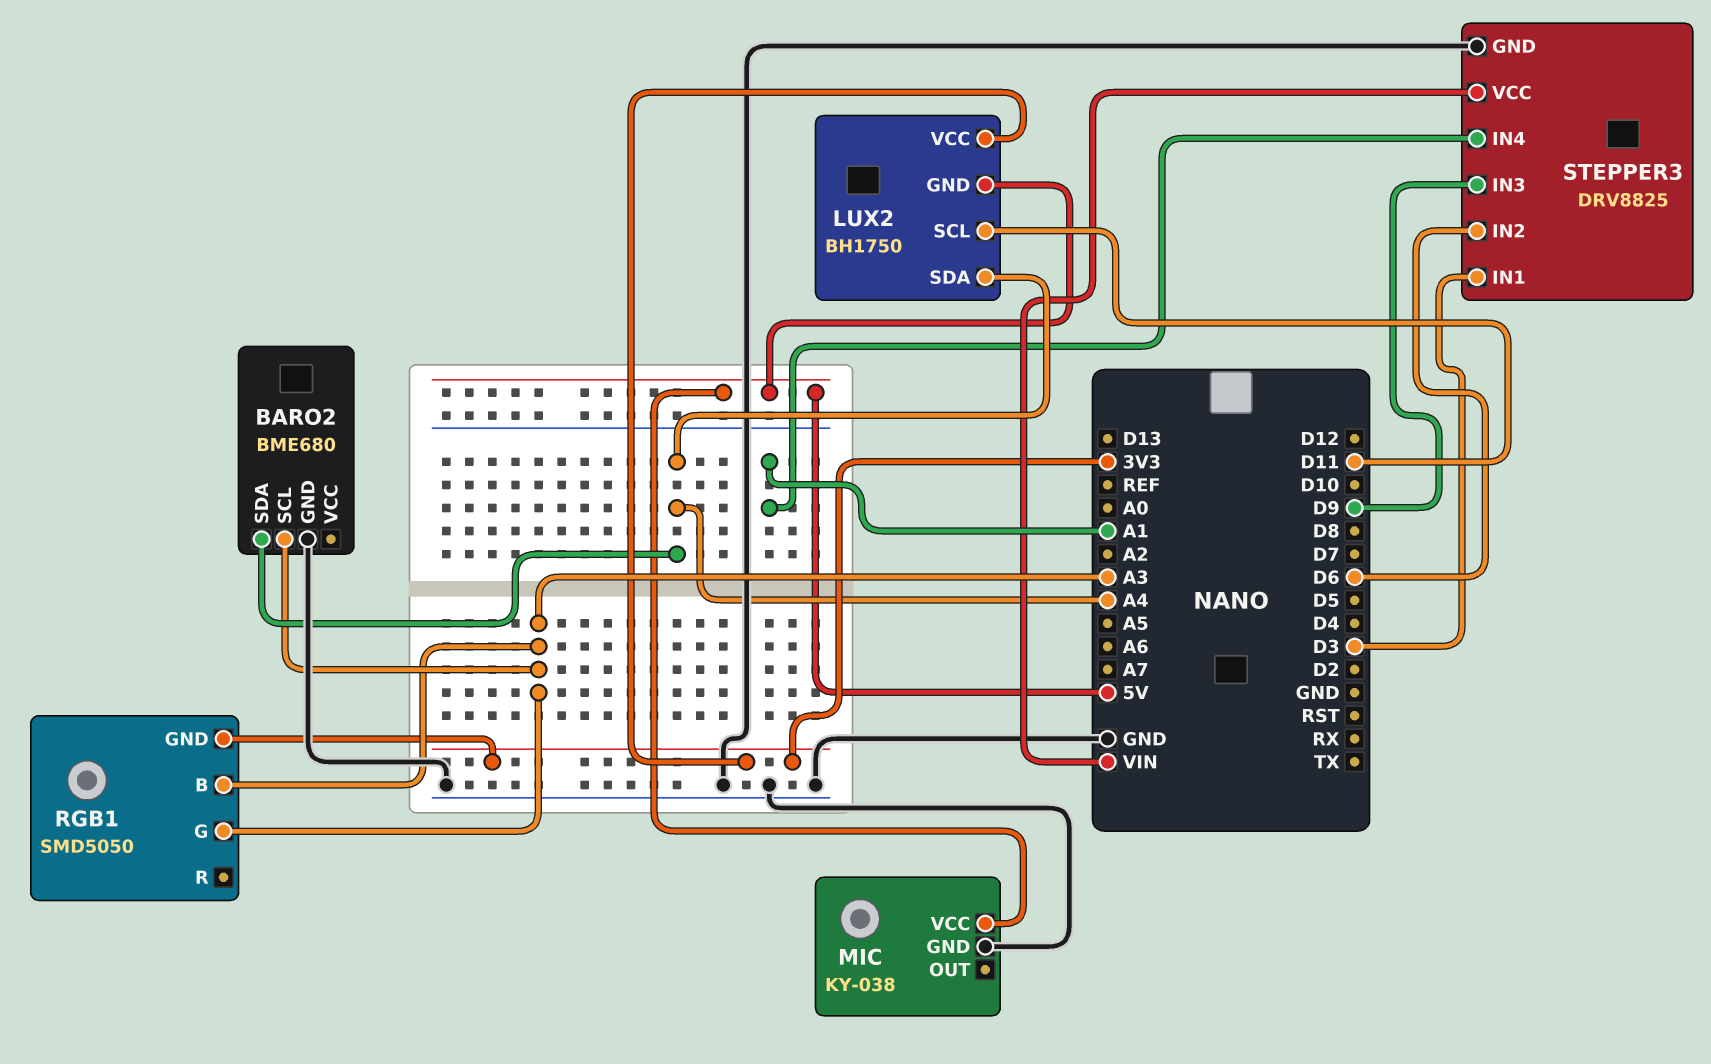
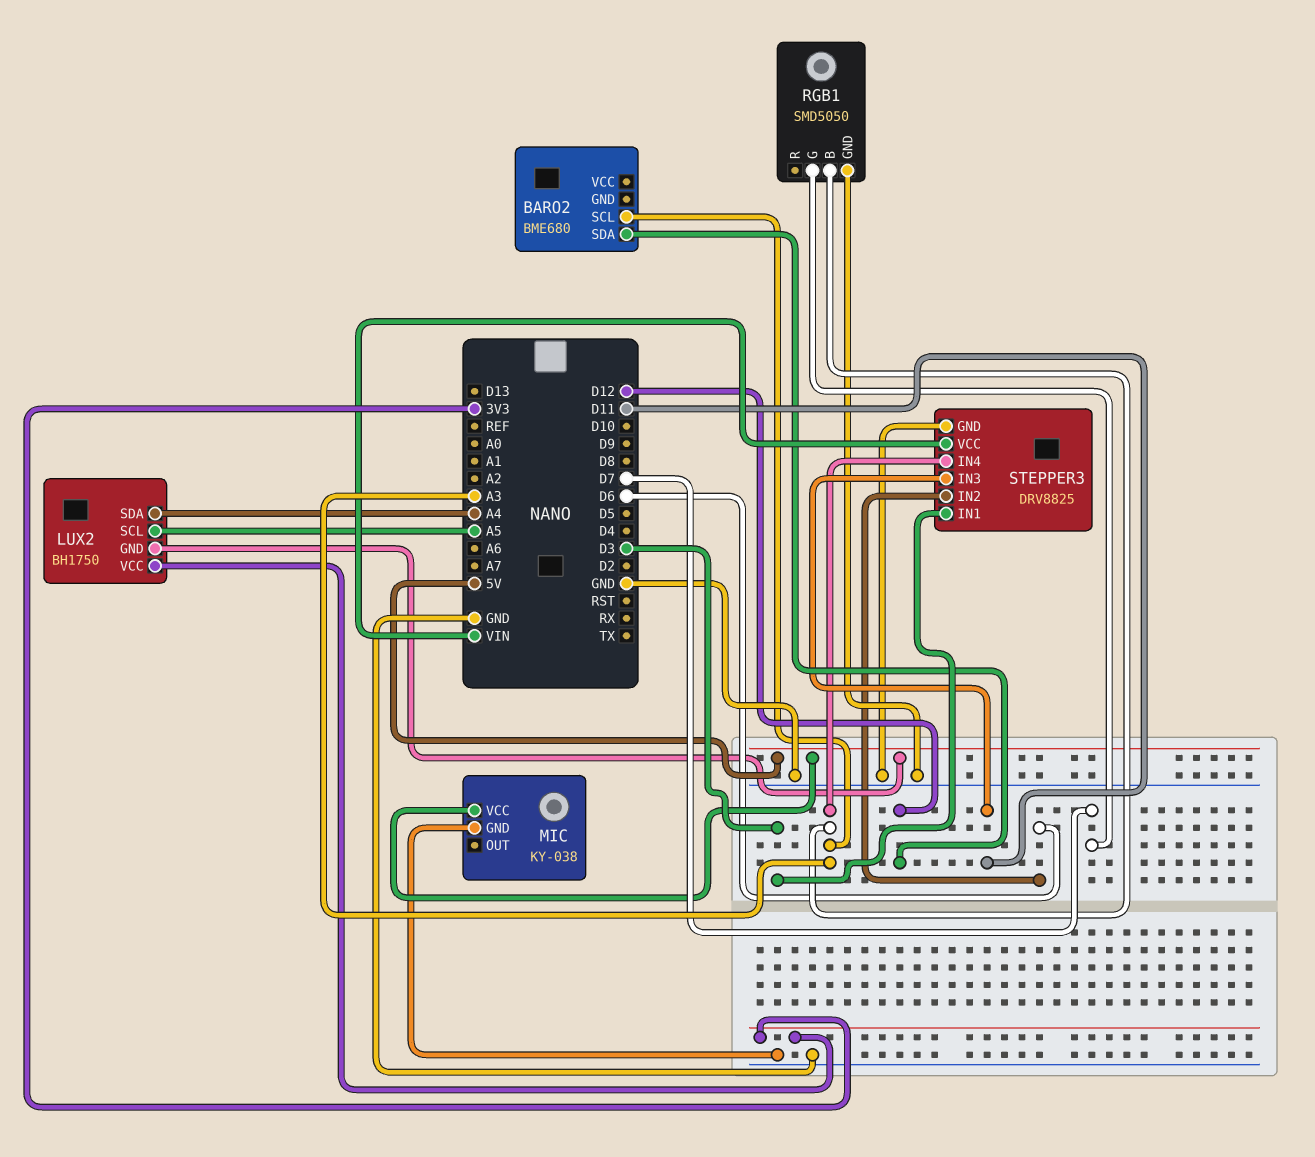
BARO2 pin GND: GND -> none
BARO2 pin SDA: A4 -> D12
LUX2 pin SCL: D11 -> A5
RGB1 pin G: A3 -> D7
RGB1 pin GND: 3V3 -> GND
STEPPER3 pin IN3: D9 -> D11
STEPPER3 pin IN4: A1 -> A3

